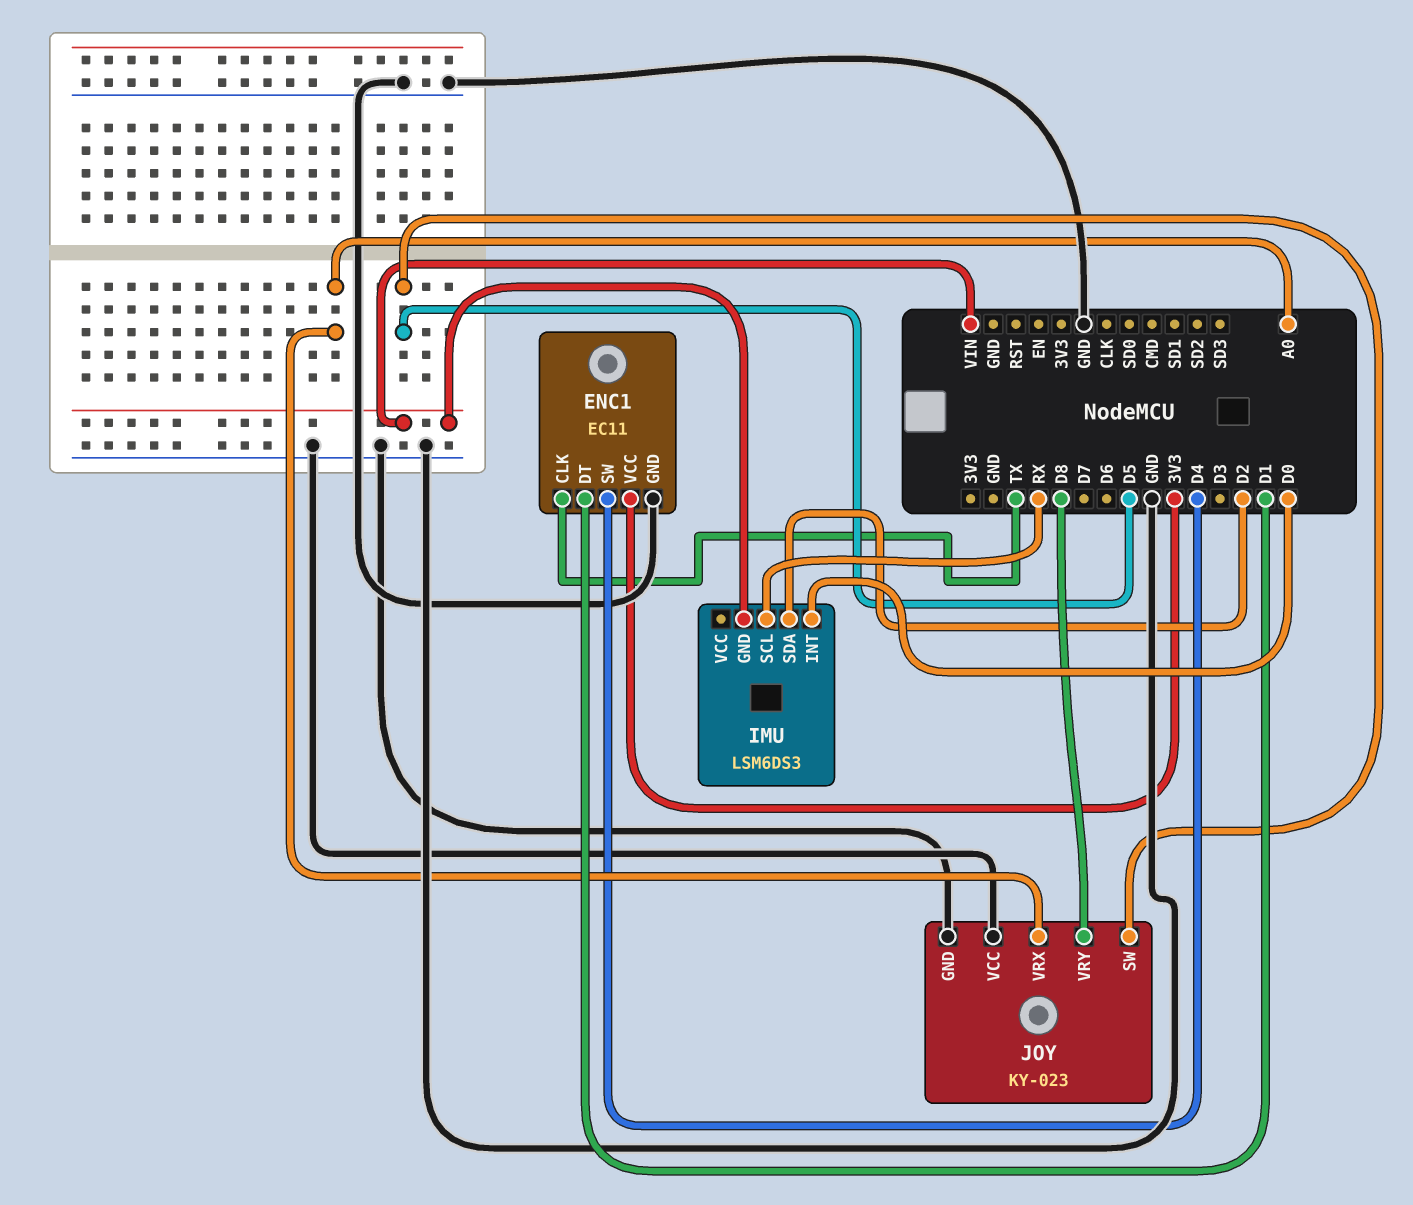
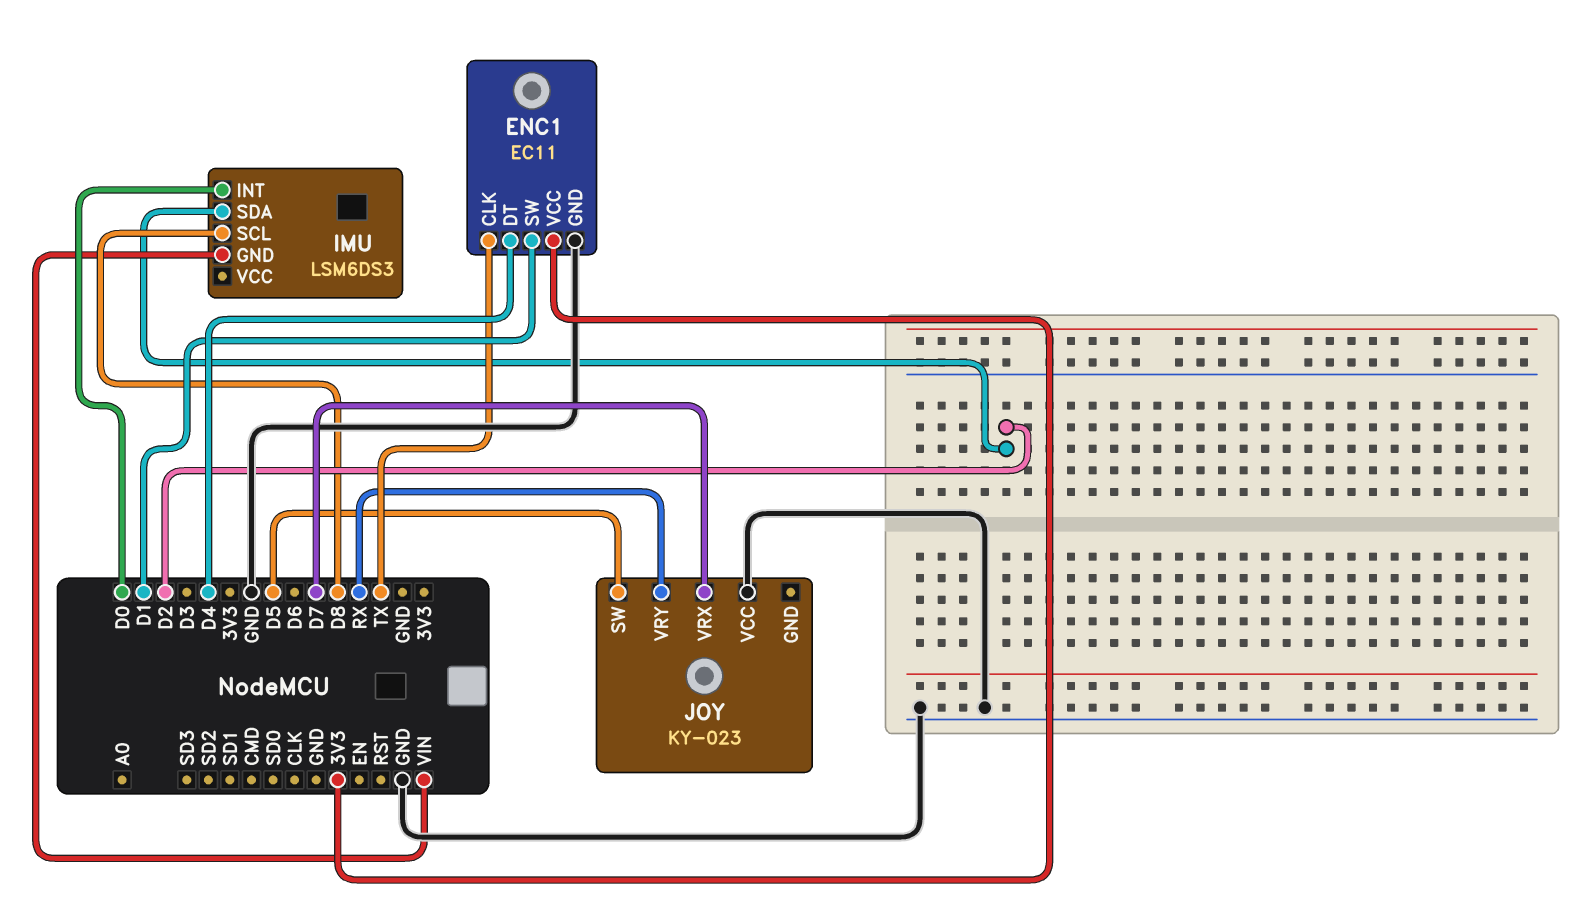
ENC1 pin DT: D1 -> D4
ENC1 pin SW: D4 -> D1
IMU pin SCL: RX -> D8
JOY pin GND: GND -> none
JOY pin VRX: A0 -> D7
JOY pin VRY: D8 -> RX

